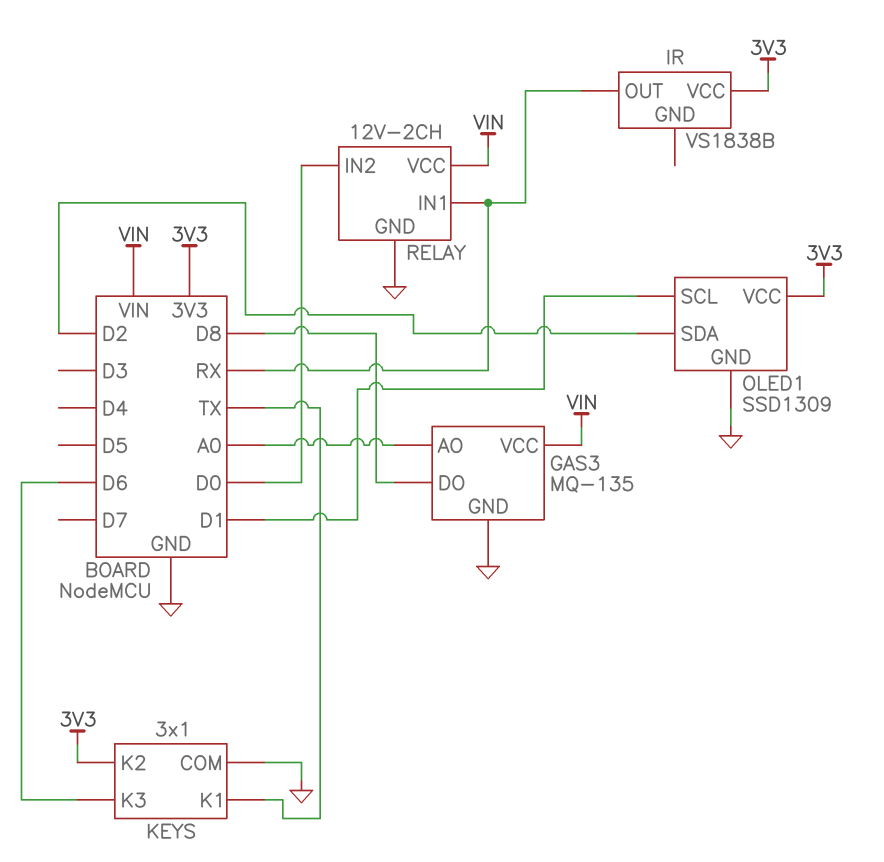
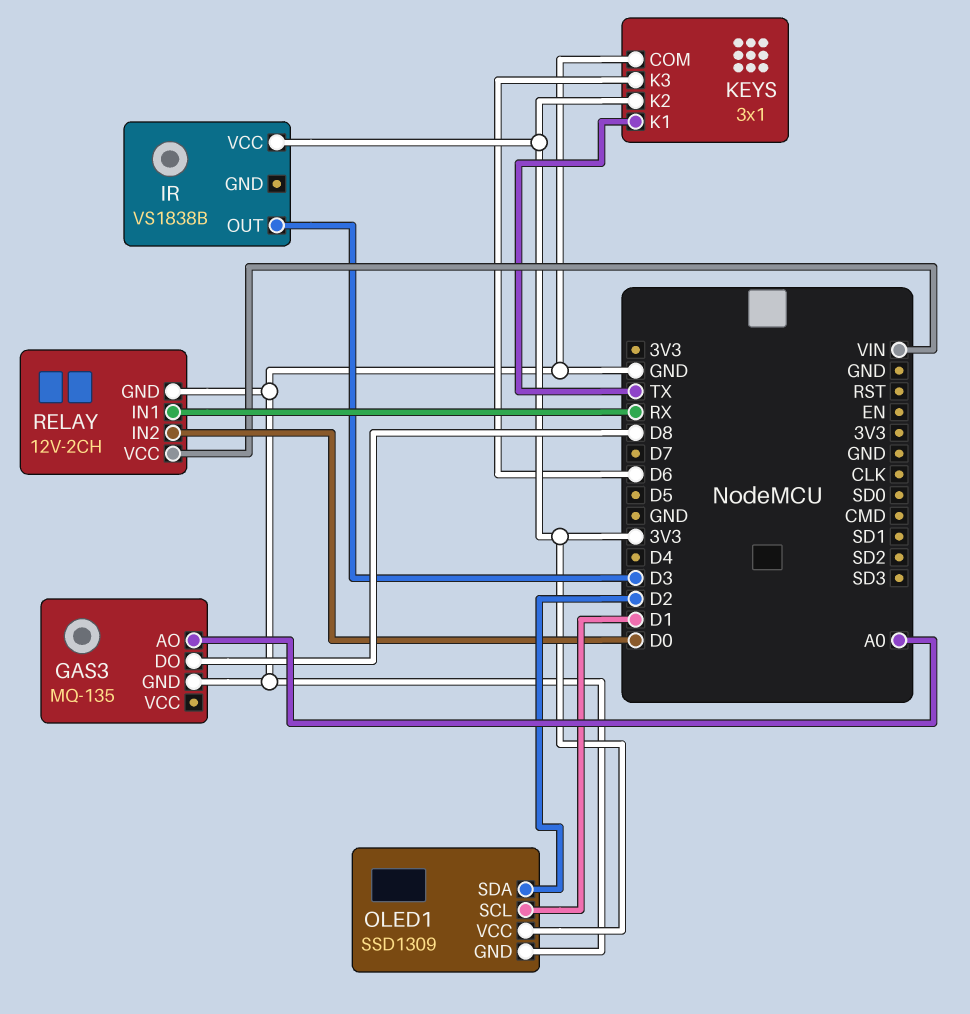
GAS3 pin VCC: VIN -> none
IR pin OUT: RX -> D3

